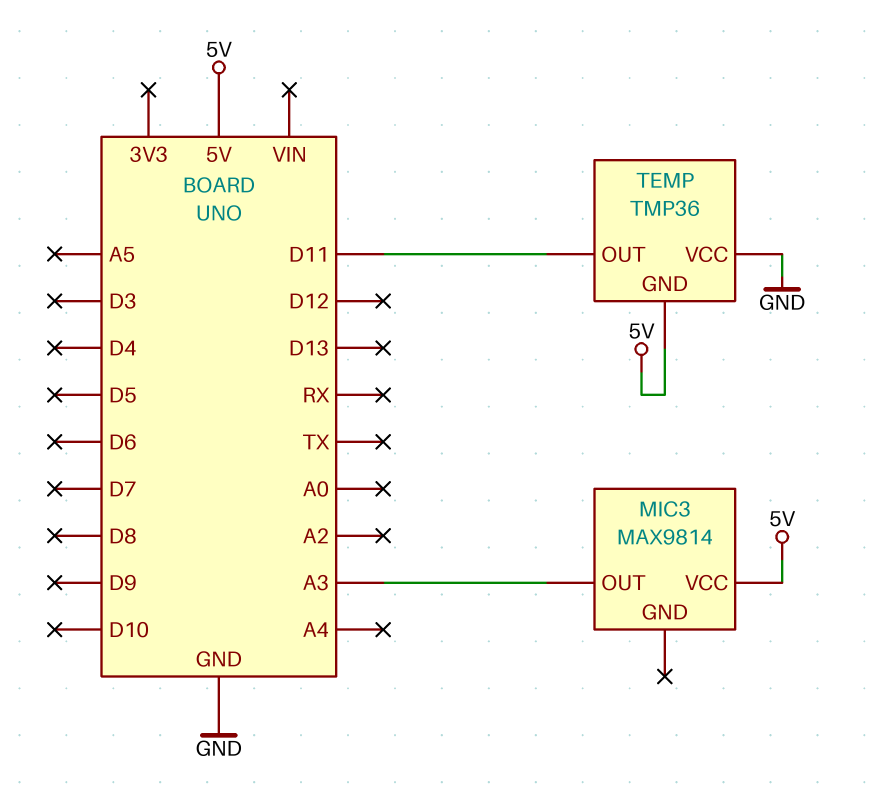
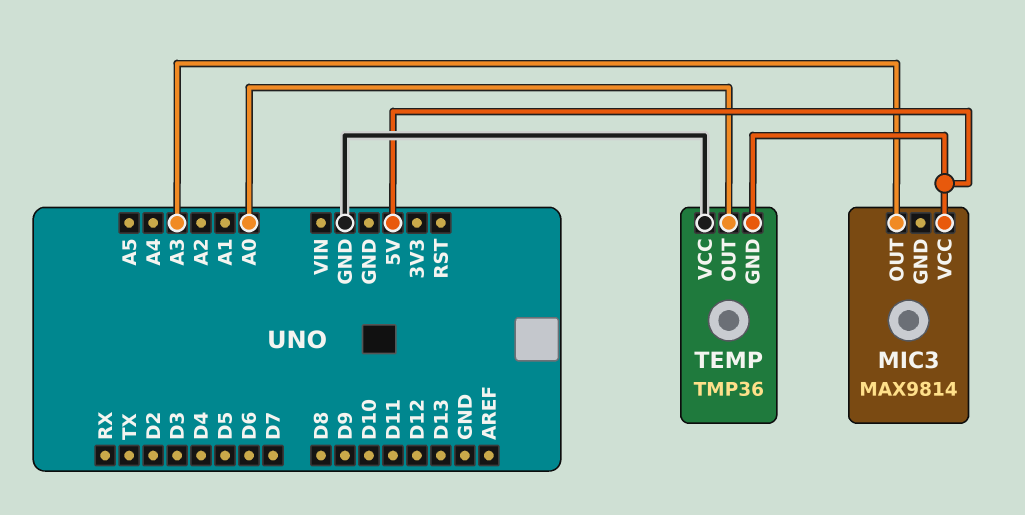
TEMP pin OUT: D11 -> A0

